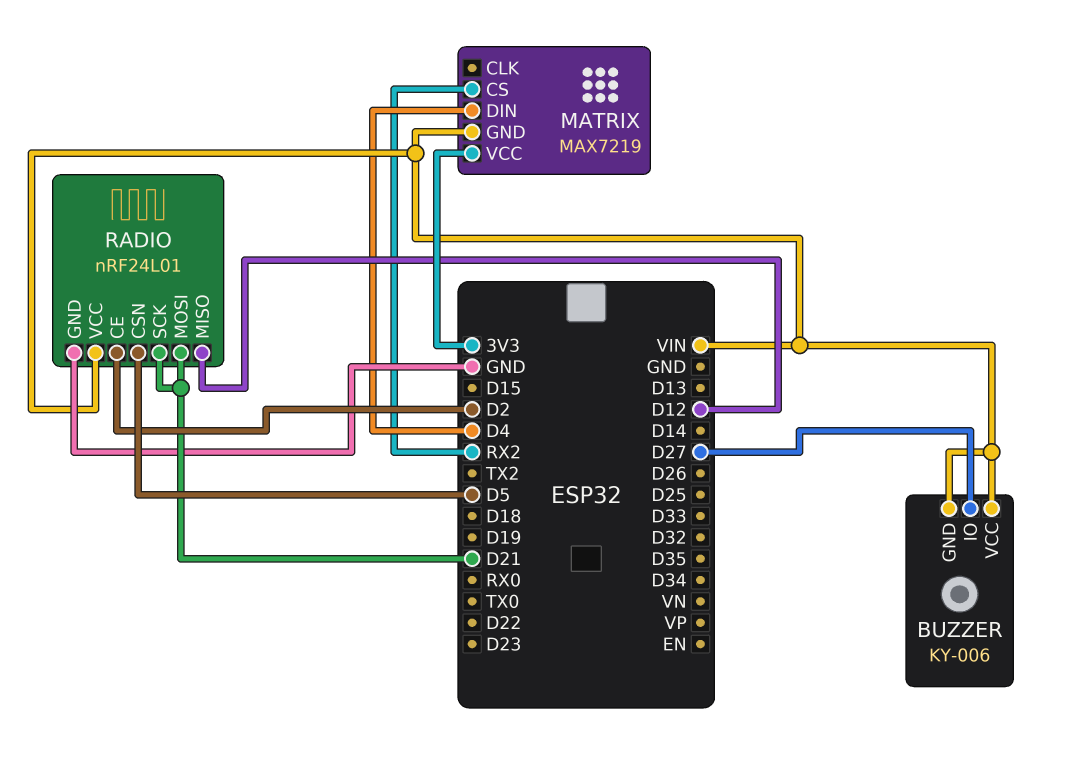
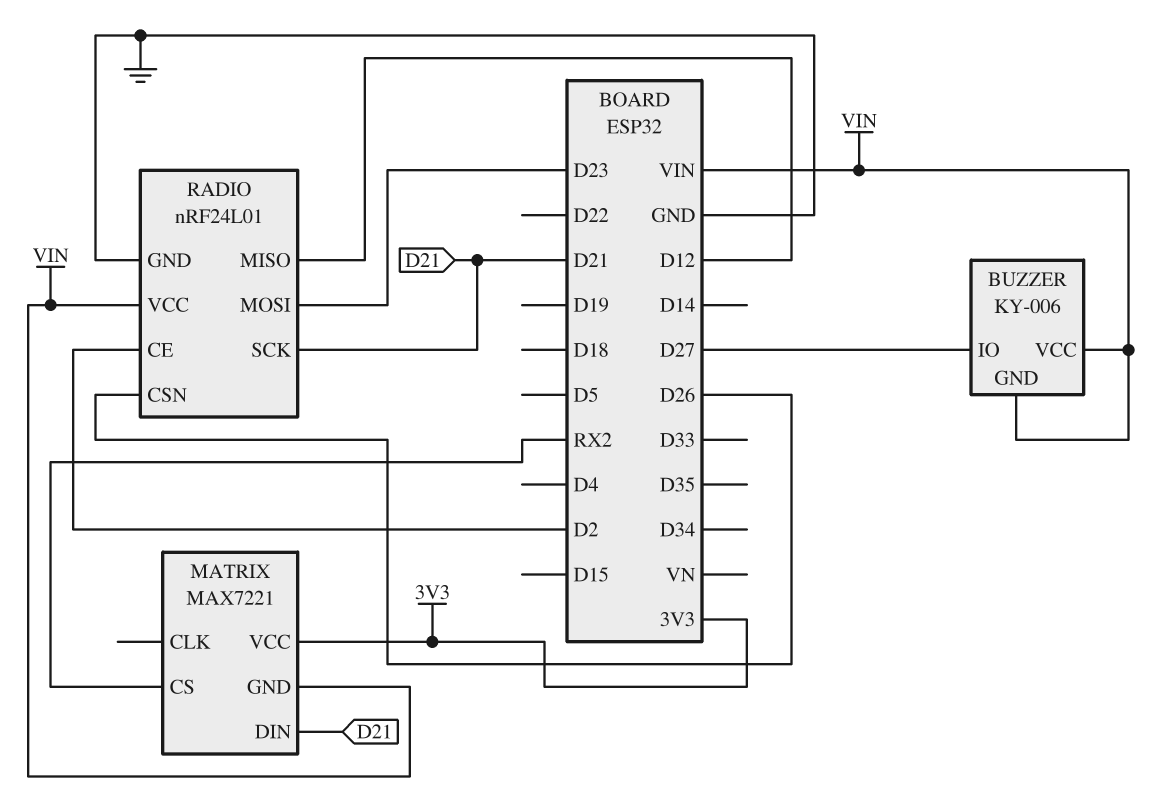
MATRIX: MAX7219 -> MAX7221
MATRIX pin DIN: D4 -> D21
RADIO pin CSN: D5 -> D26
RADIO pin MOSI: D21 -> D23

